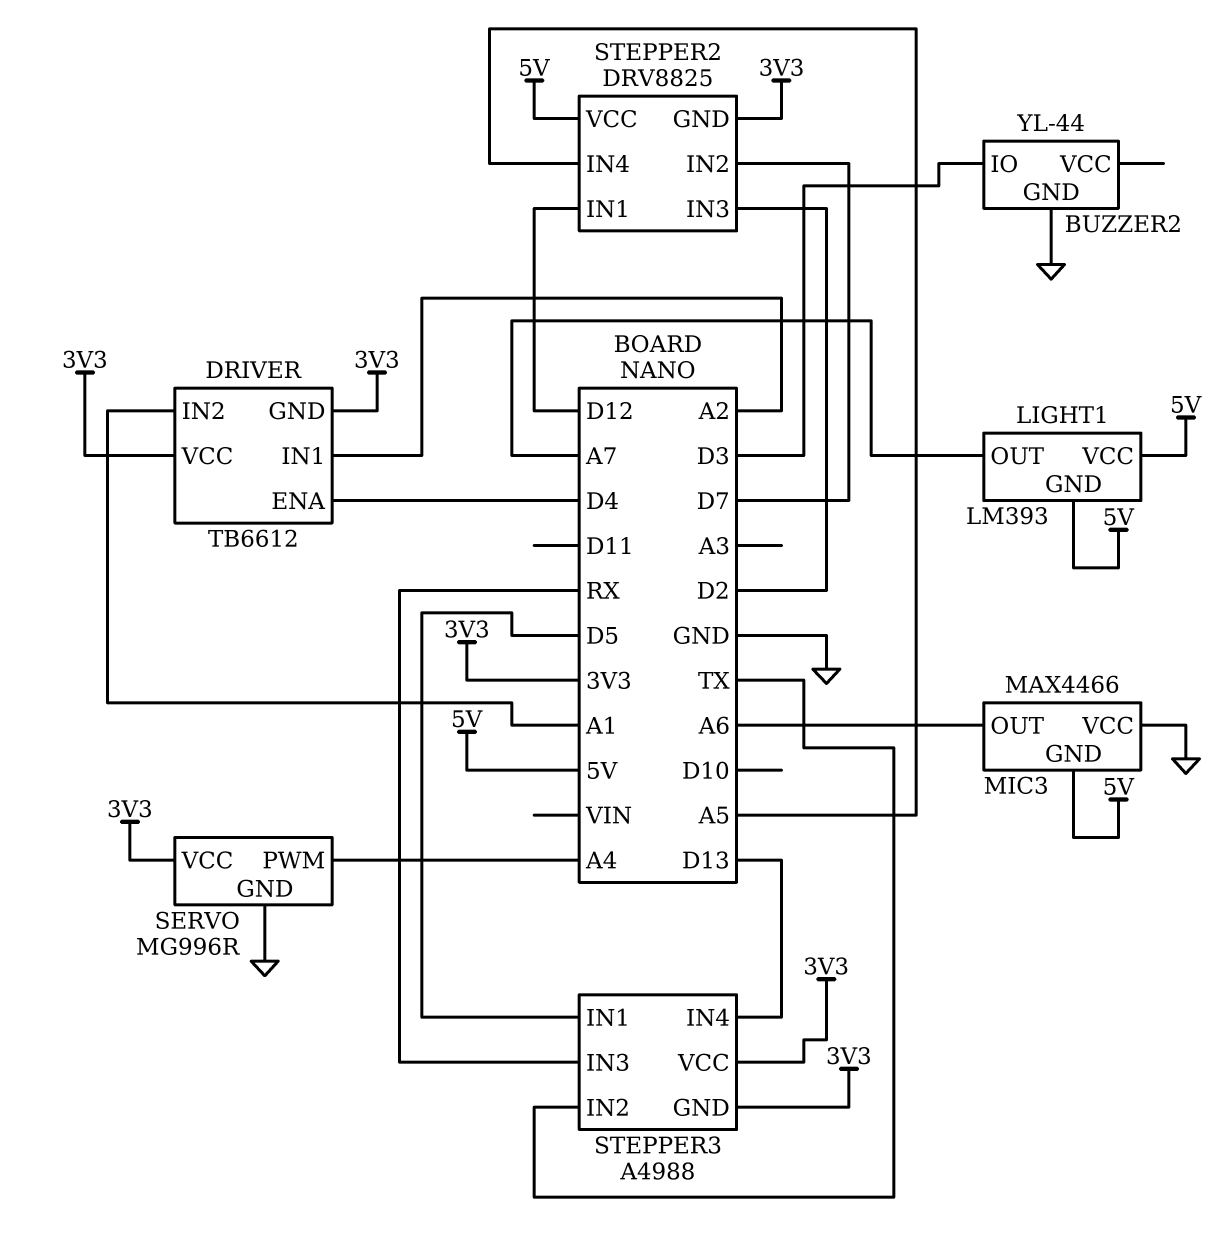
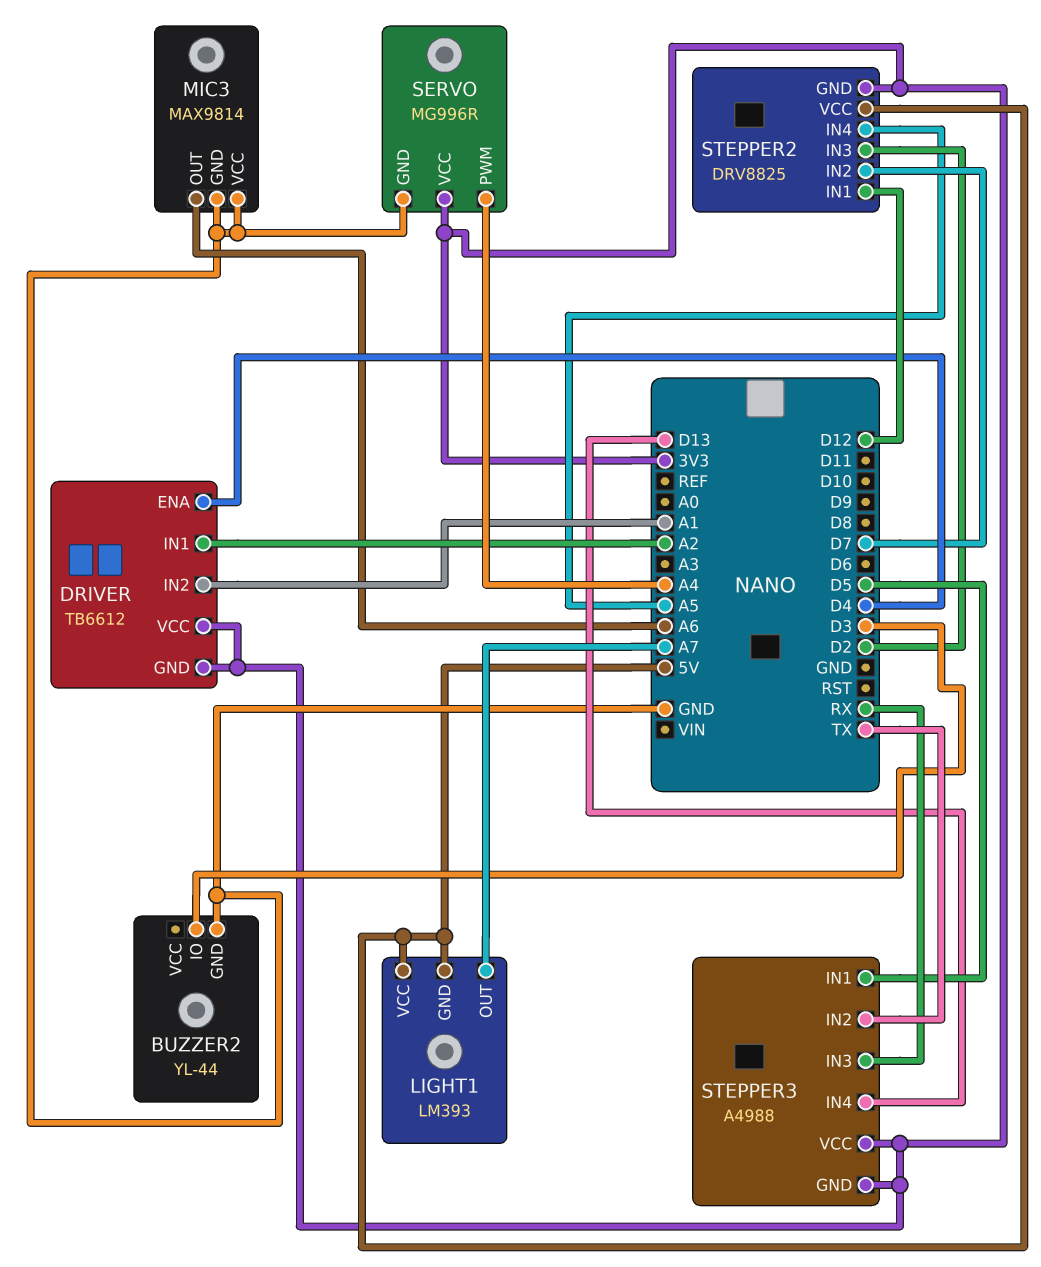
MIC3: MAX4466 -> MAX9814
MIC3 pin GND: 5V -> GND

